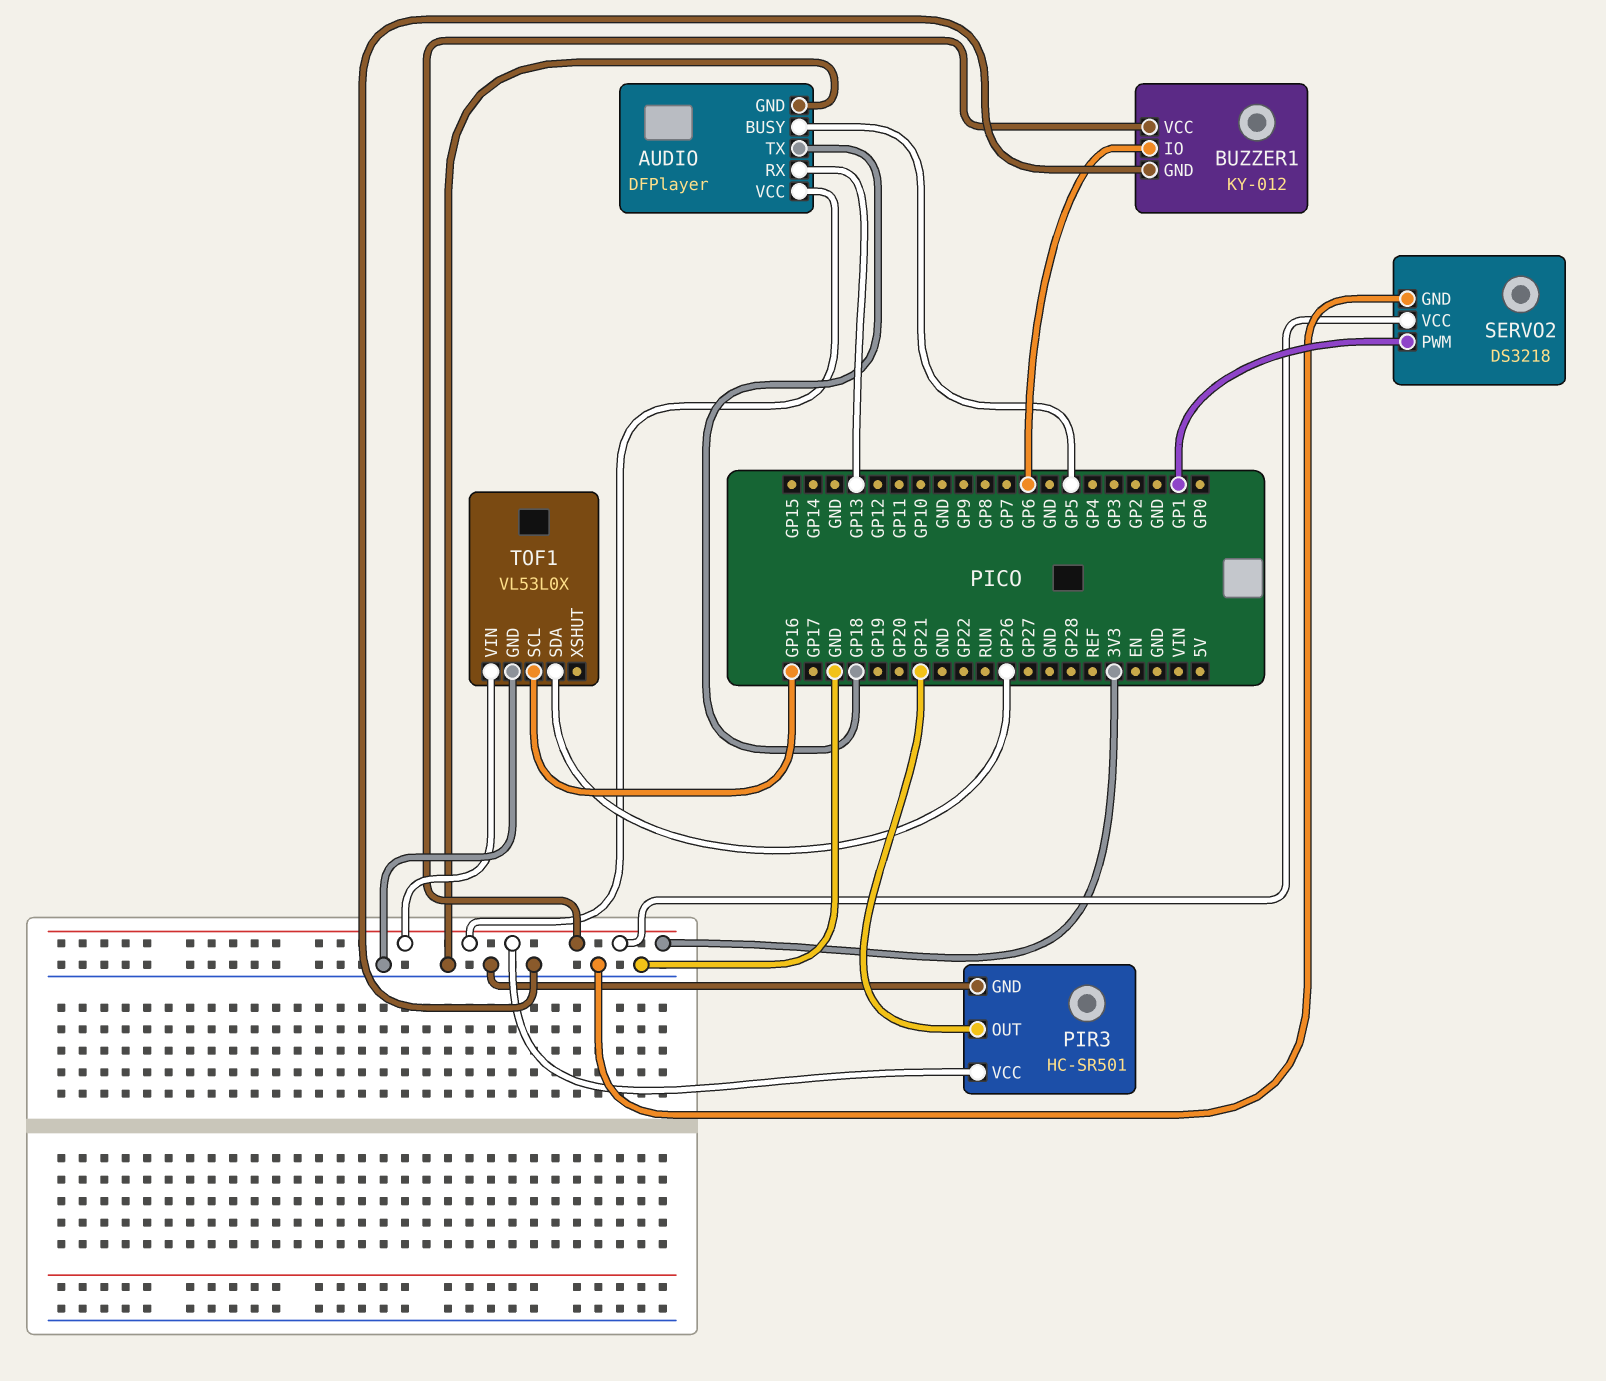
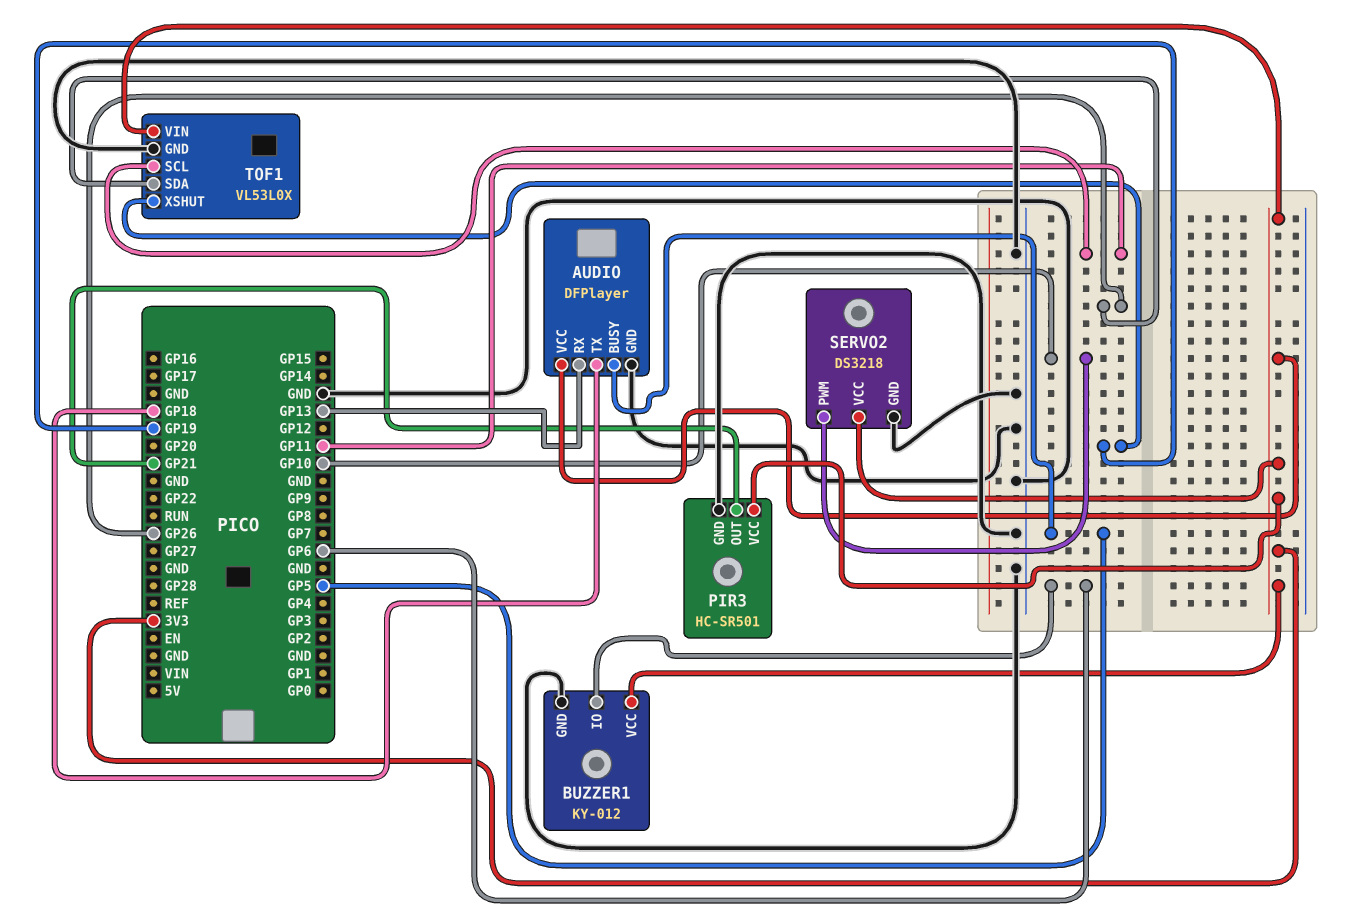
SERVO2 pin PWM: GP1 -> GP10
TOF1 pin SCL: GP16 -> GP11
TOF1 pin XSHUT: none -> GP19

